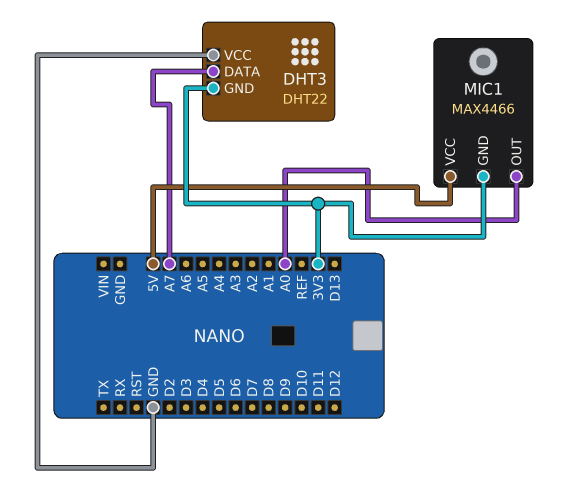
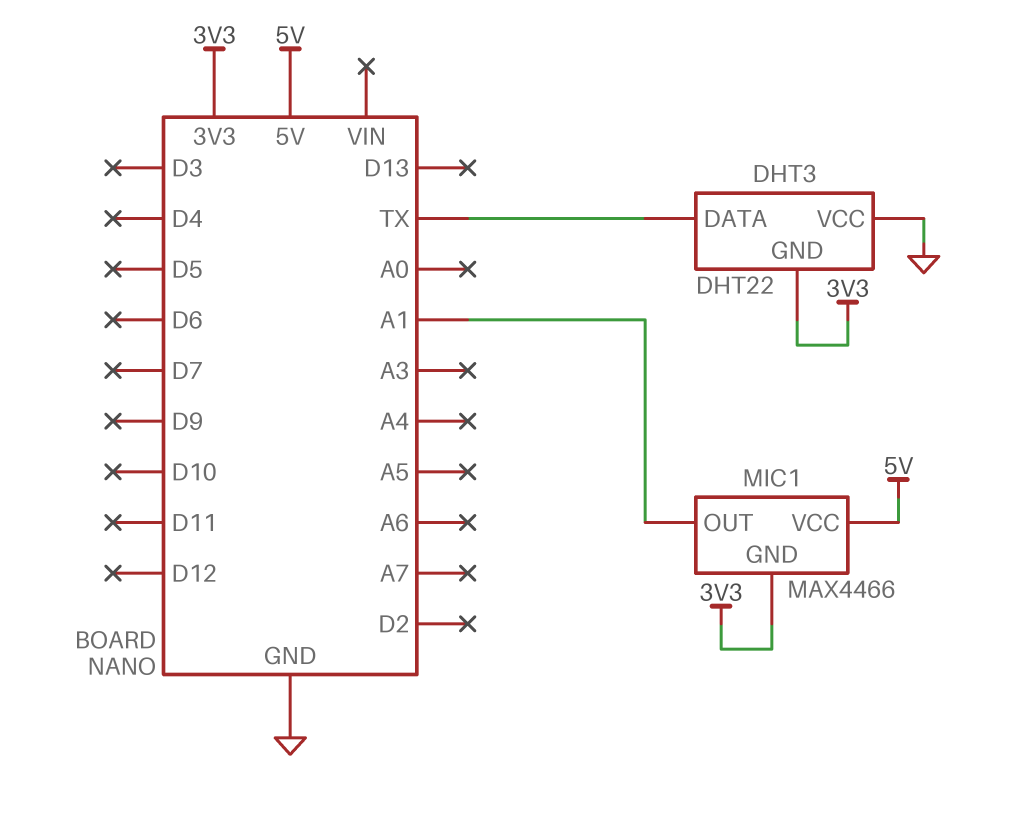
DHT3 pin DATA: A7 -> TX
MIC1 pin OUT: A0 -> A1

